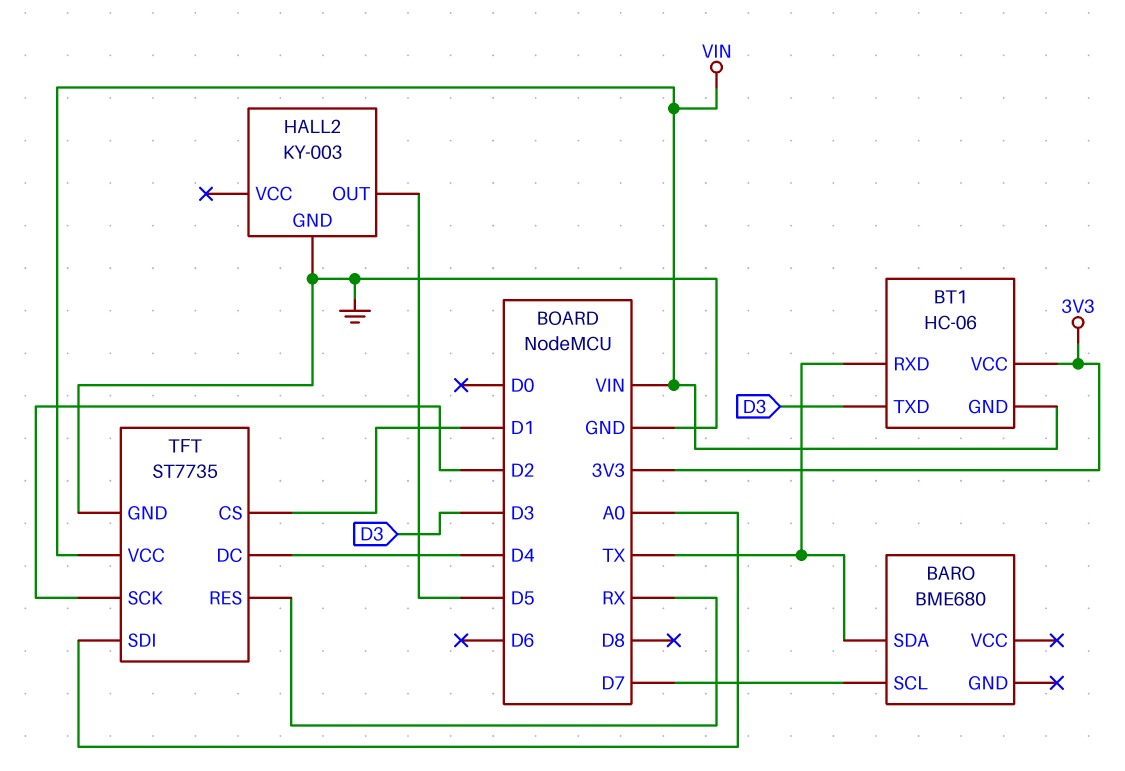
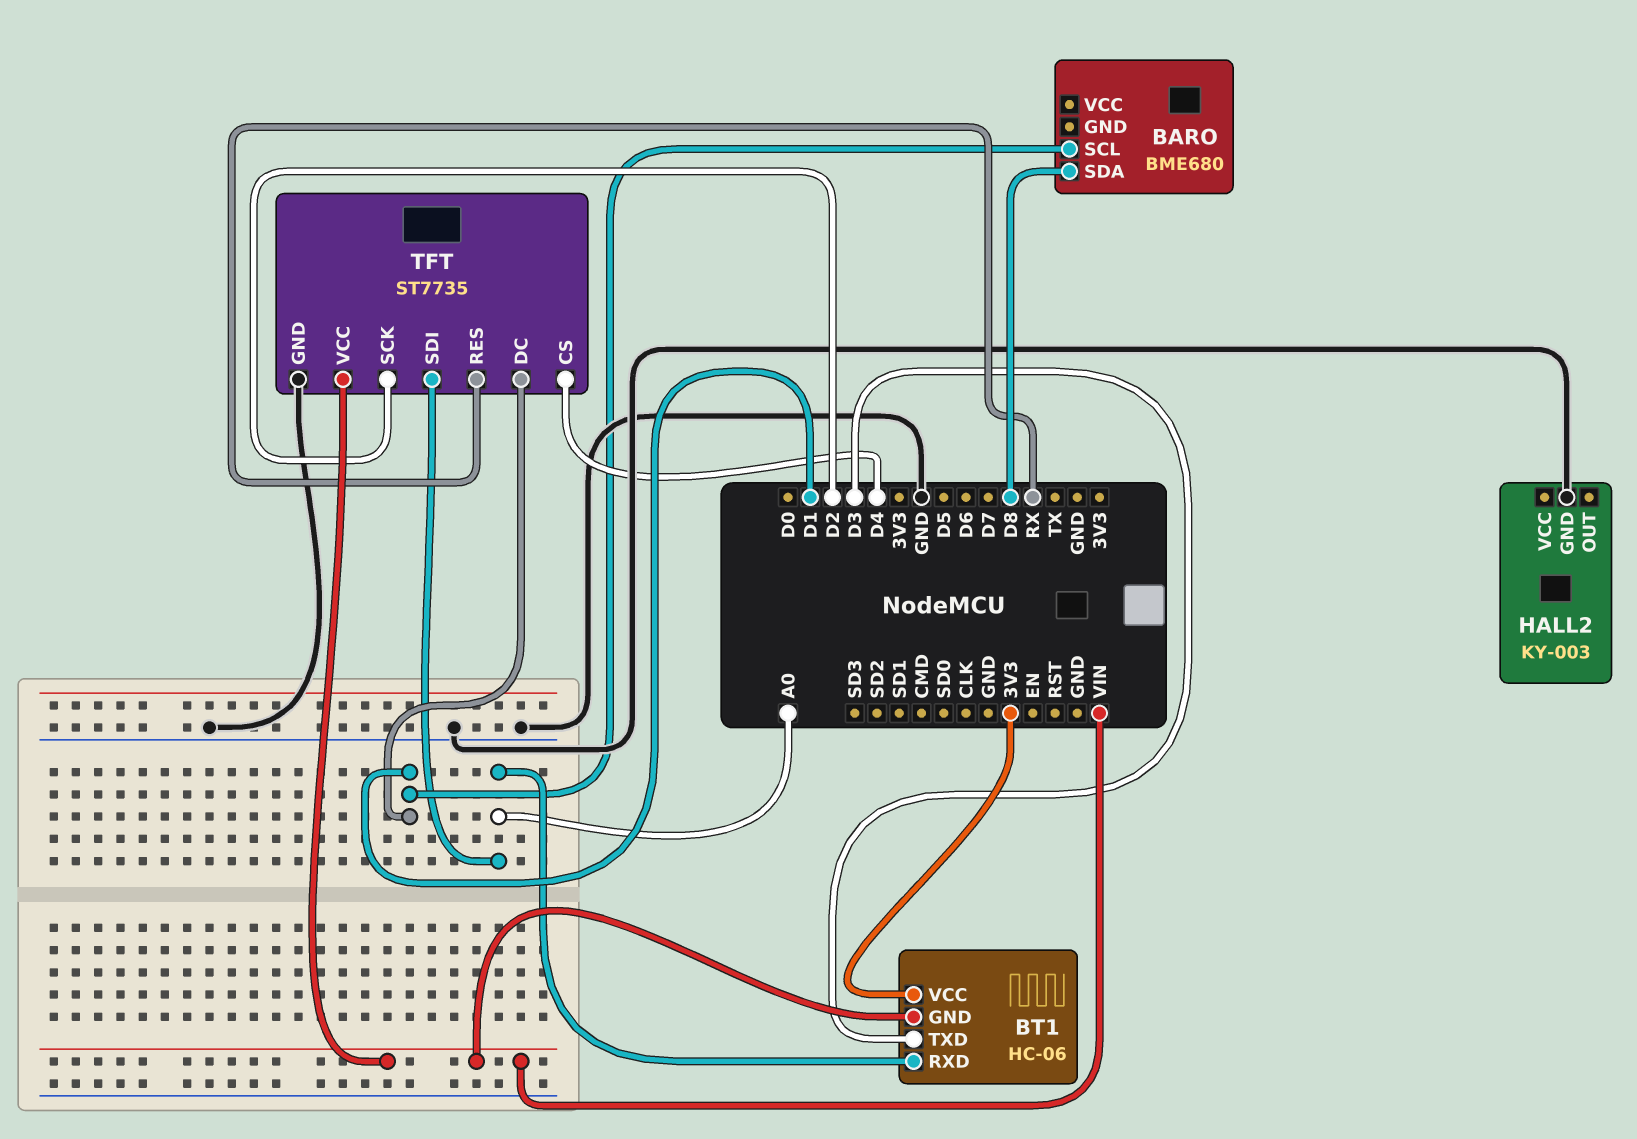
BARO pin SCL: D7 -> D1
BARO pin SDA: TX -> D8
BT1 pin RXD: TX -> A0
HALL2 pin OUT: D5 -> none
TFT pin CS: D1 -> D4
TFT pin DC: D4 -> D1

